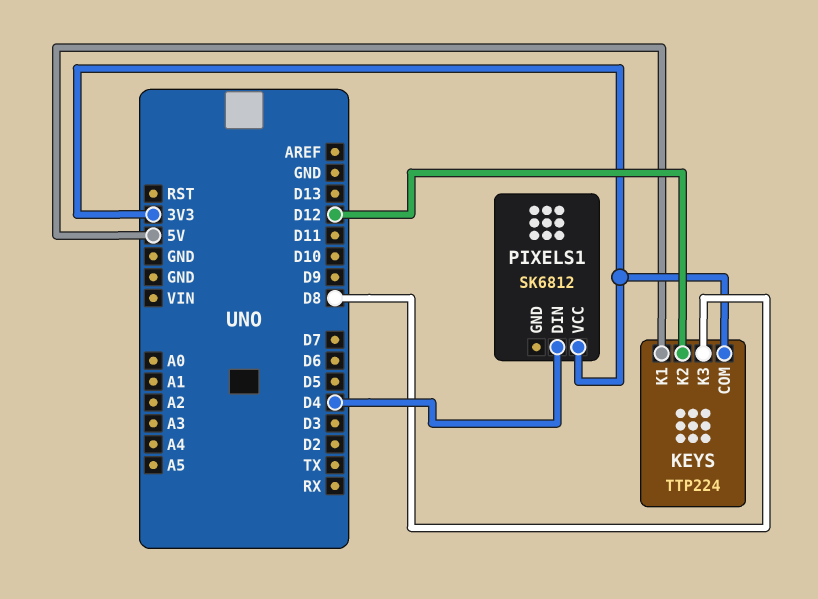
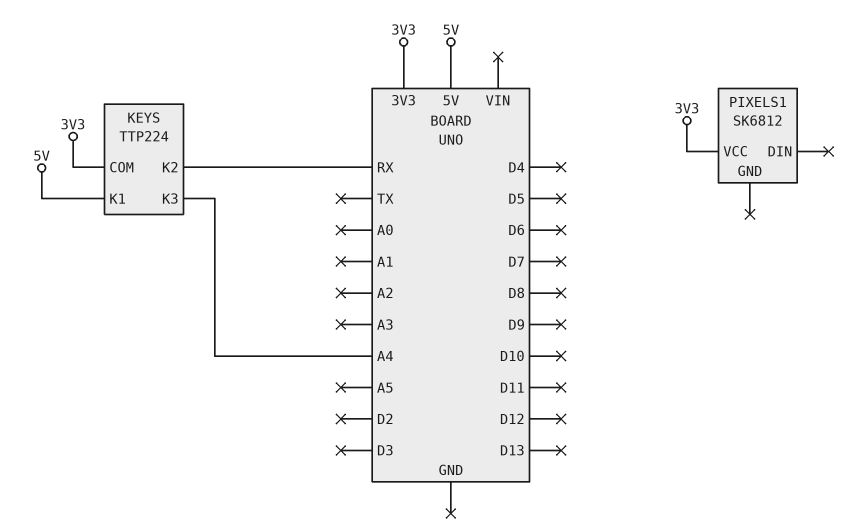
KEYS pin K2: D12 -> RX
KEYS pin K3: D8 -> A4
PIXELS1 pin DIN: D4 -> none

